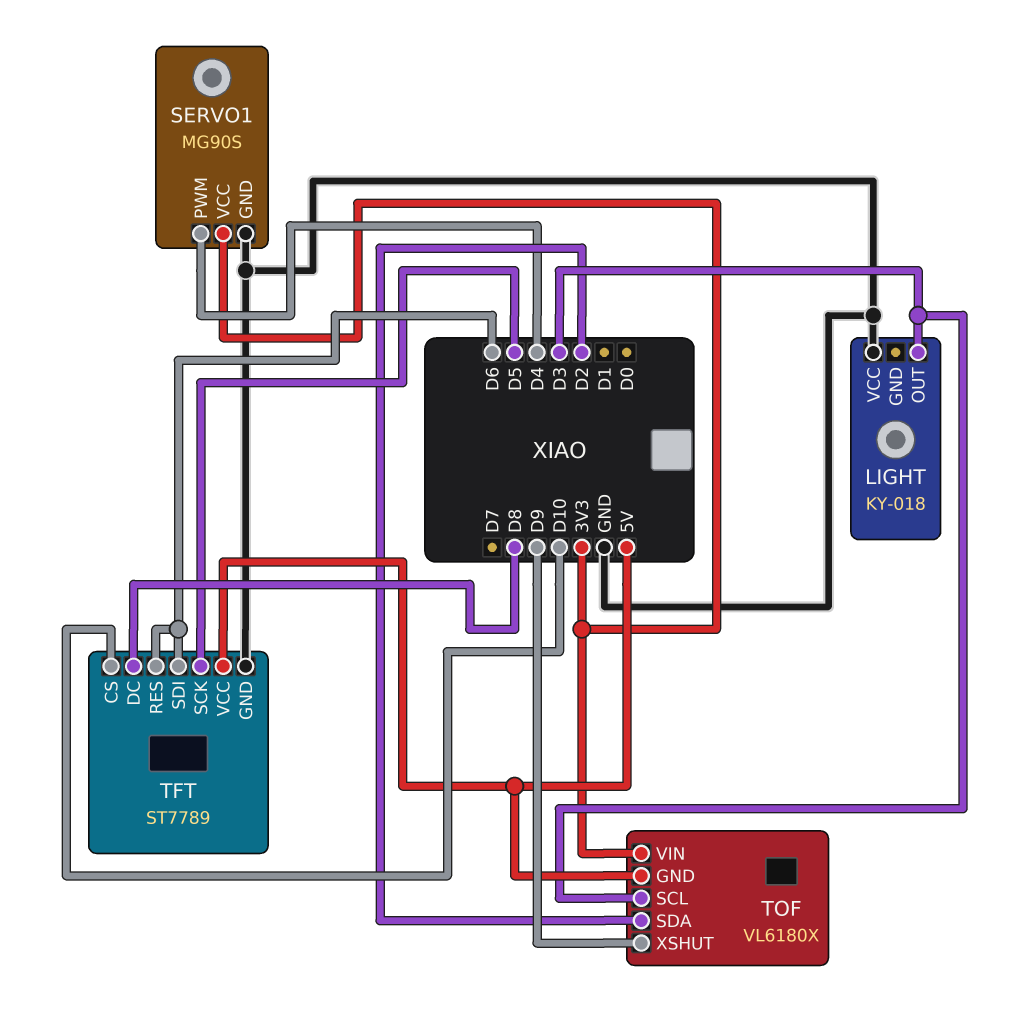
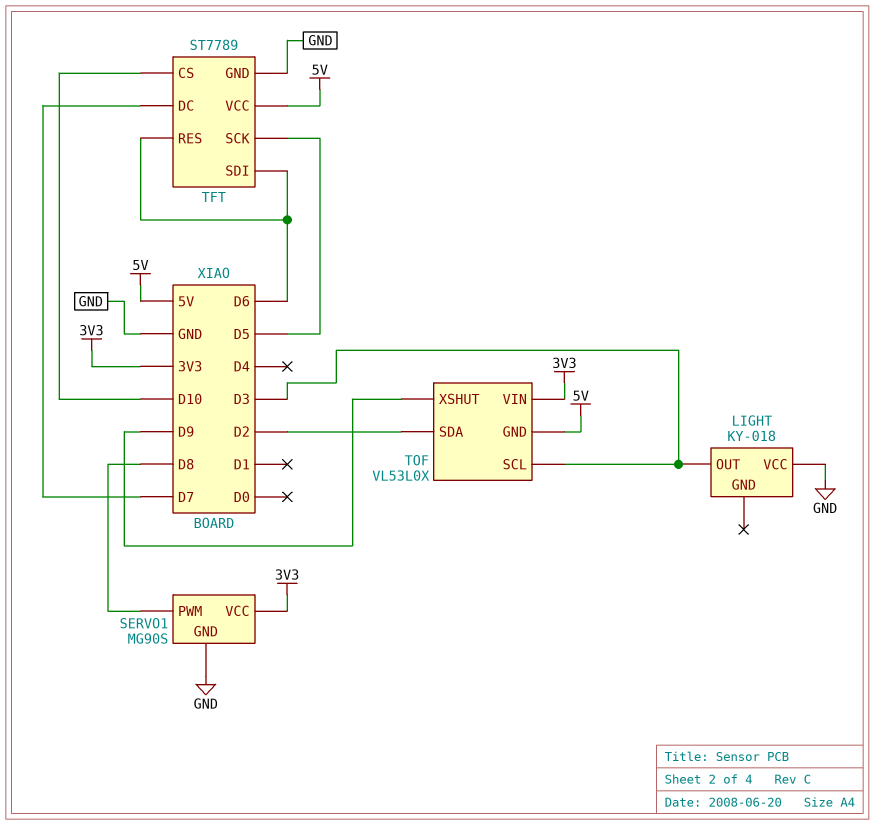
SERVO1 pin PWM: D4 -> D8
TFT pin DC: D8 -> D7
TOF: VL6180X -> VL53L0X

